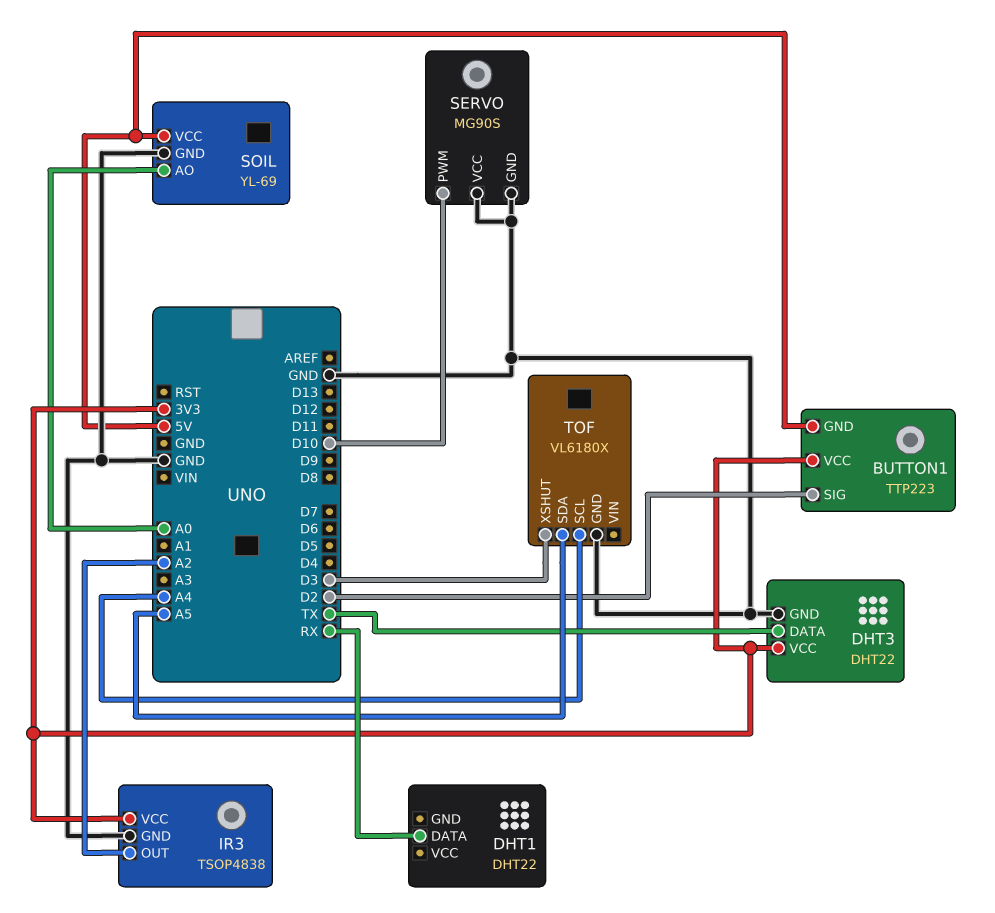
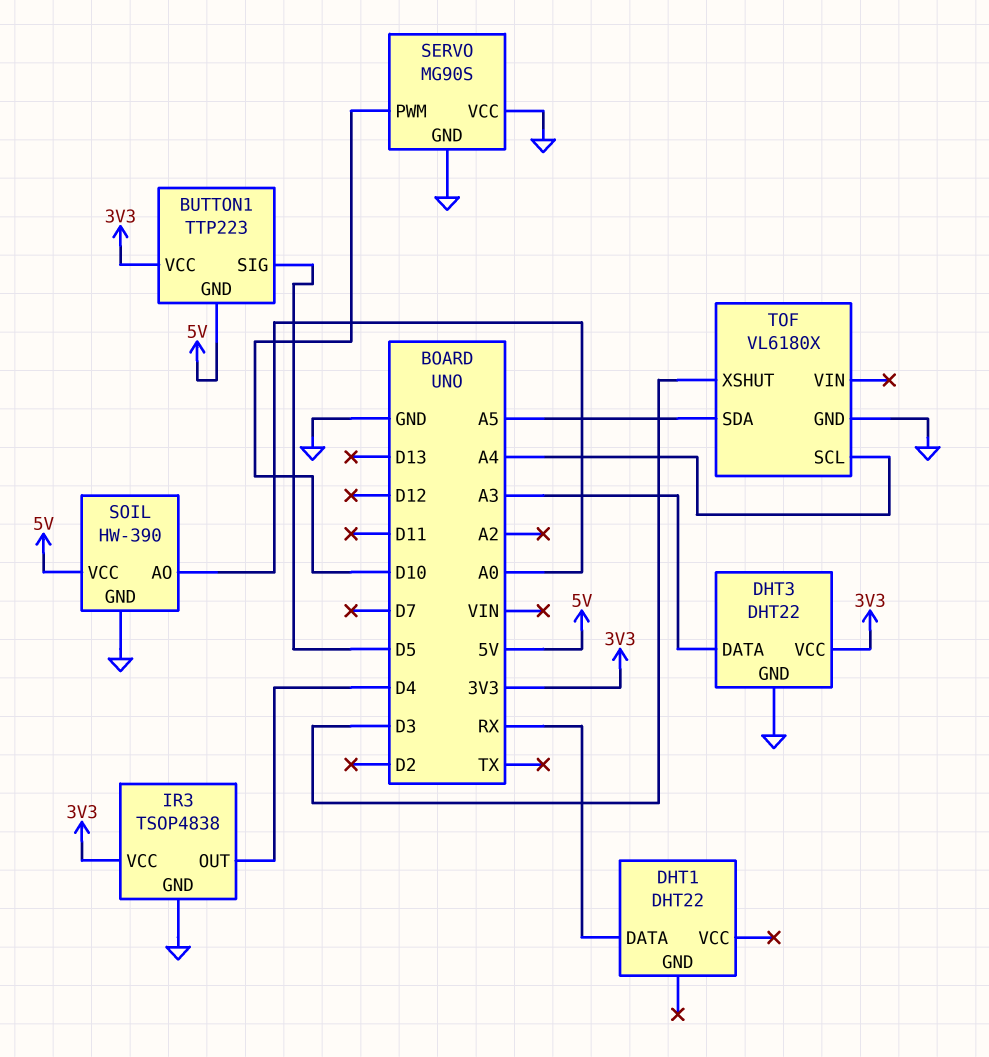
BUTTON1 pin SIG: D2 -> D5
DHT3 pin DATA: TX -> A3
IR3 pin OUT: A2 -> D4
SOIL: YL-69 -> HW-390

